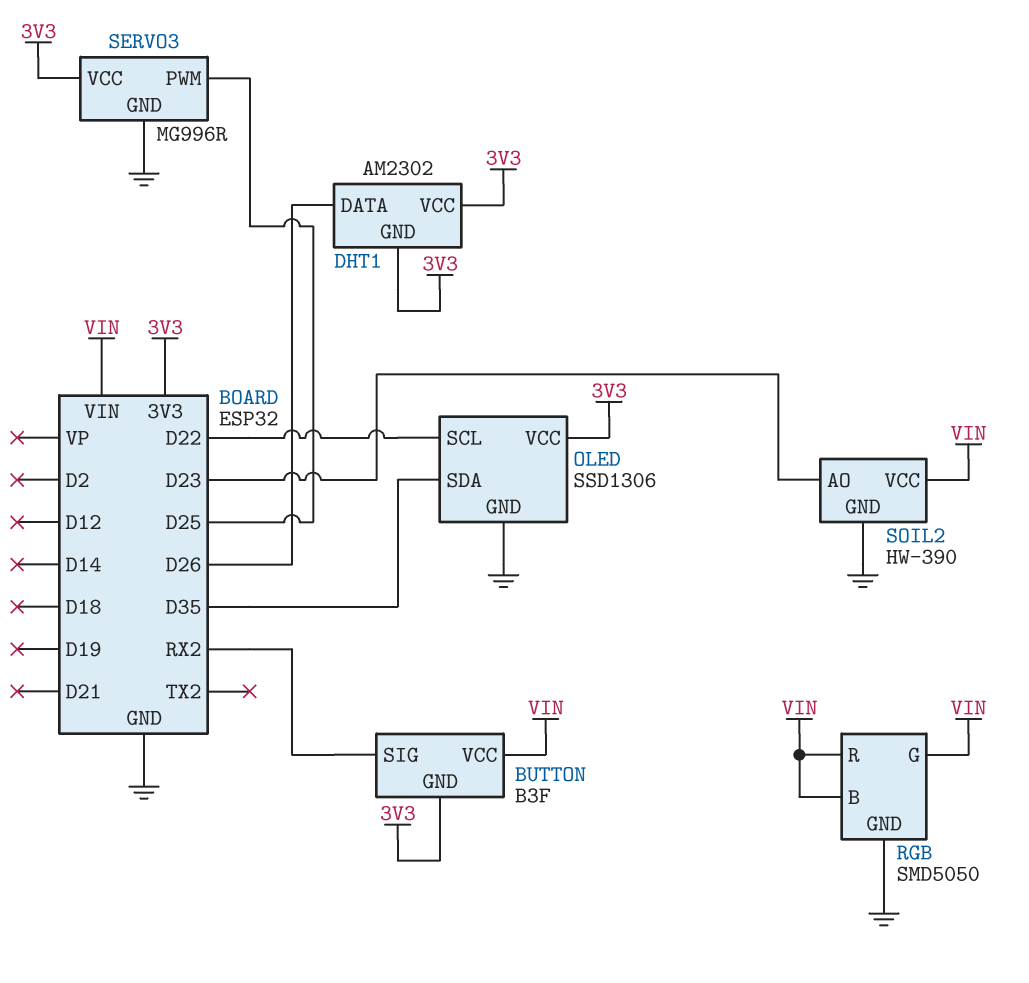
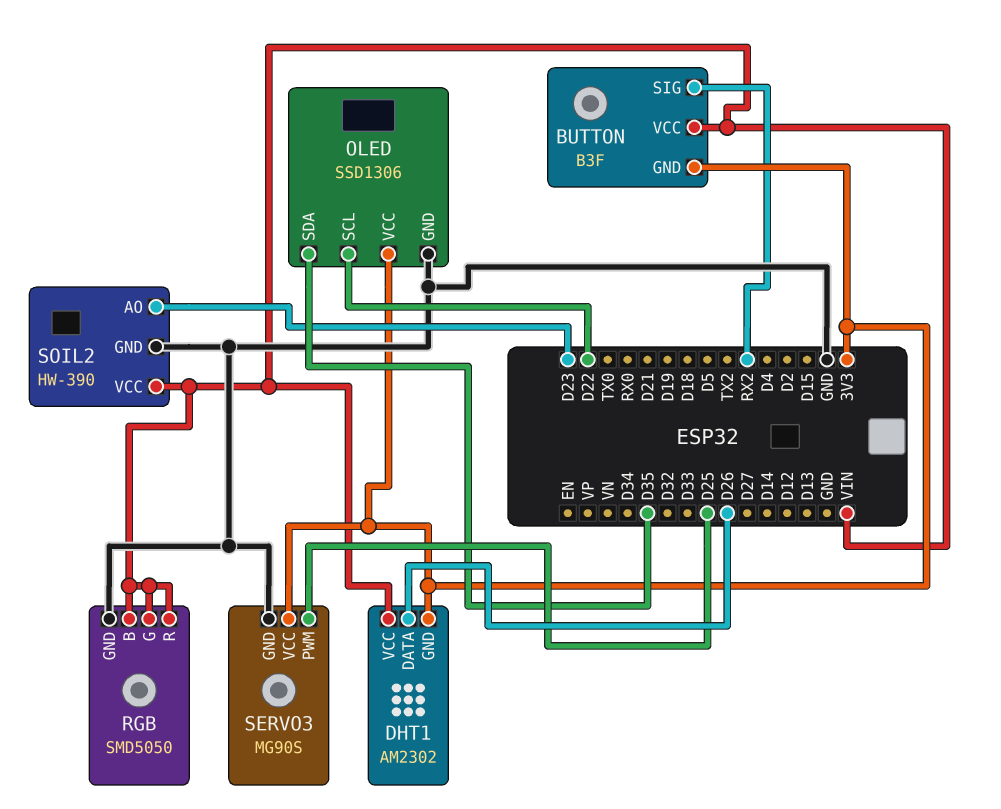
DHT1 pin VCC: 3V3 -> VIN
SERVO3: MG996R -> MG90S

